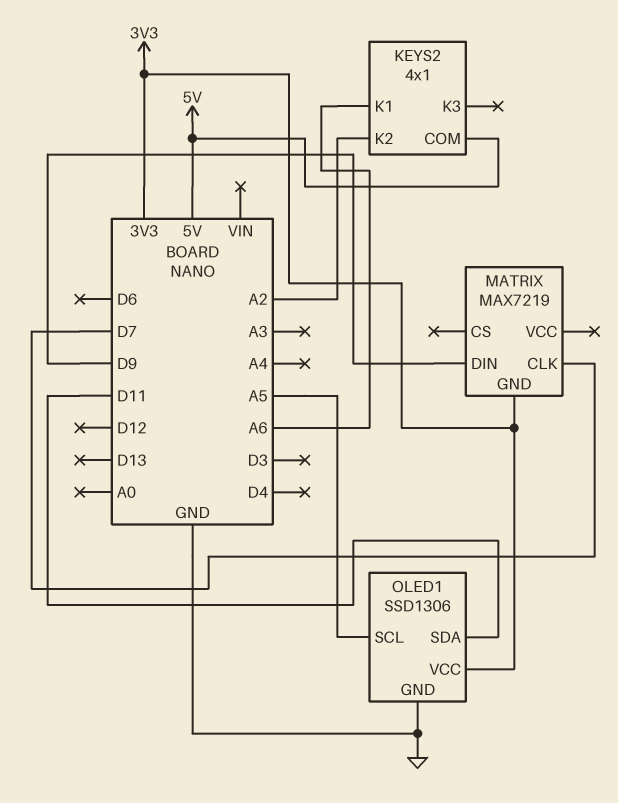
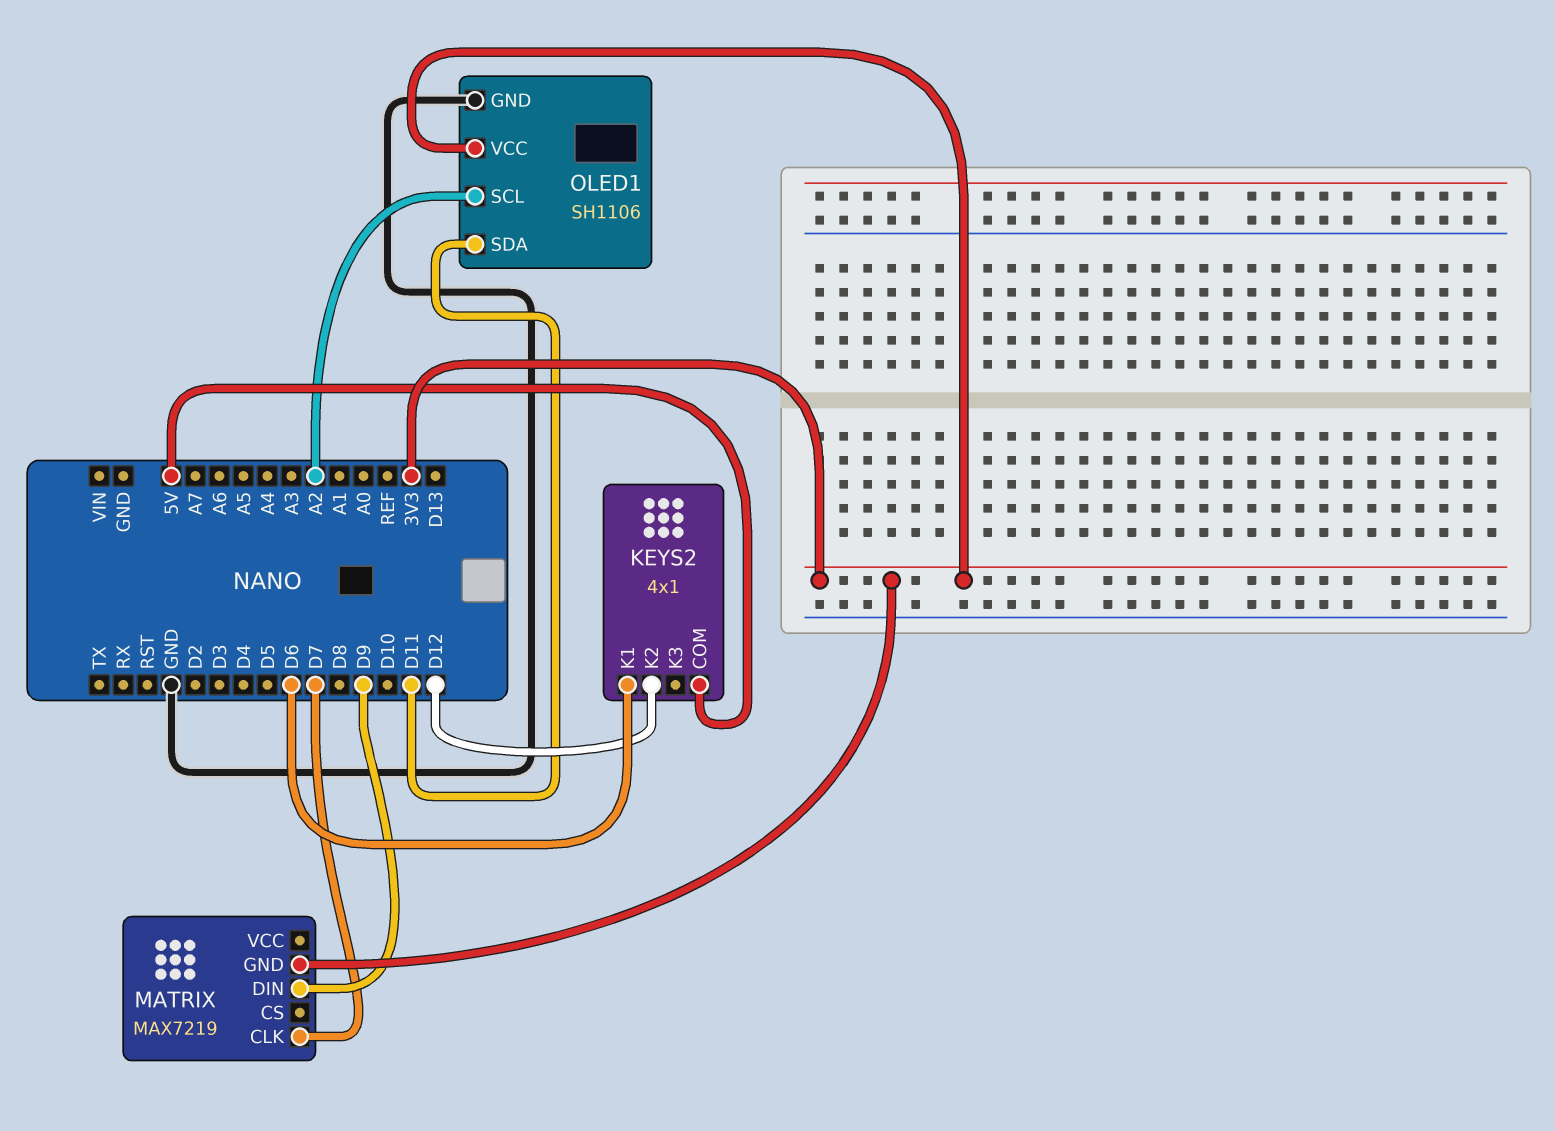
KEYS2 pin K1: A6 -> D6
KEYS2 pin K2: A2 -> D12
OLED1: SSD1306 -> SH1106
OLED1 pin SCL: A5 -> A2

